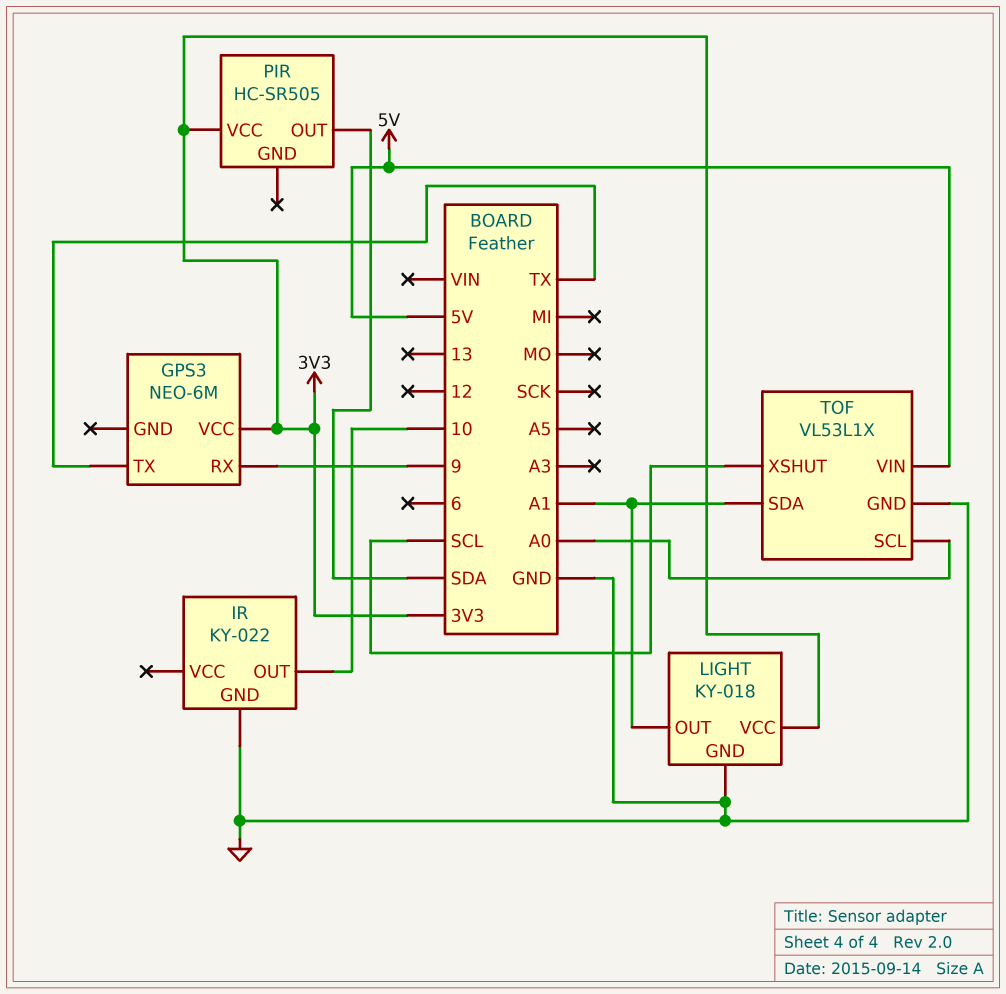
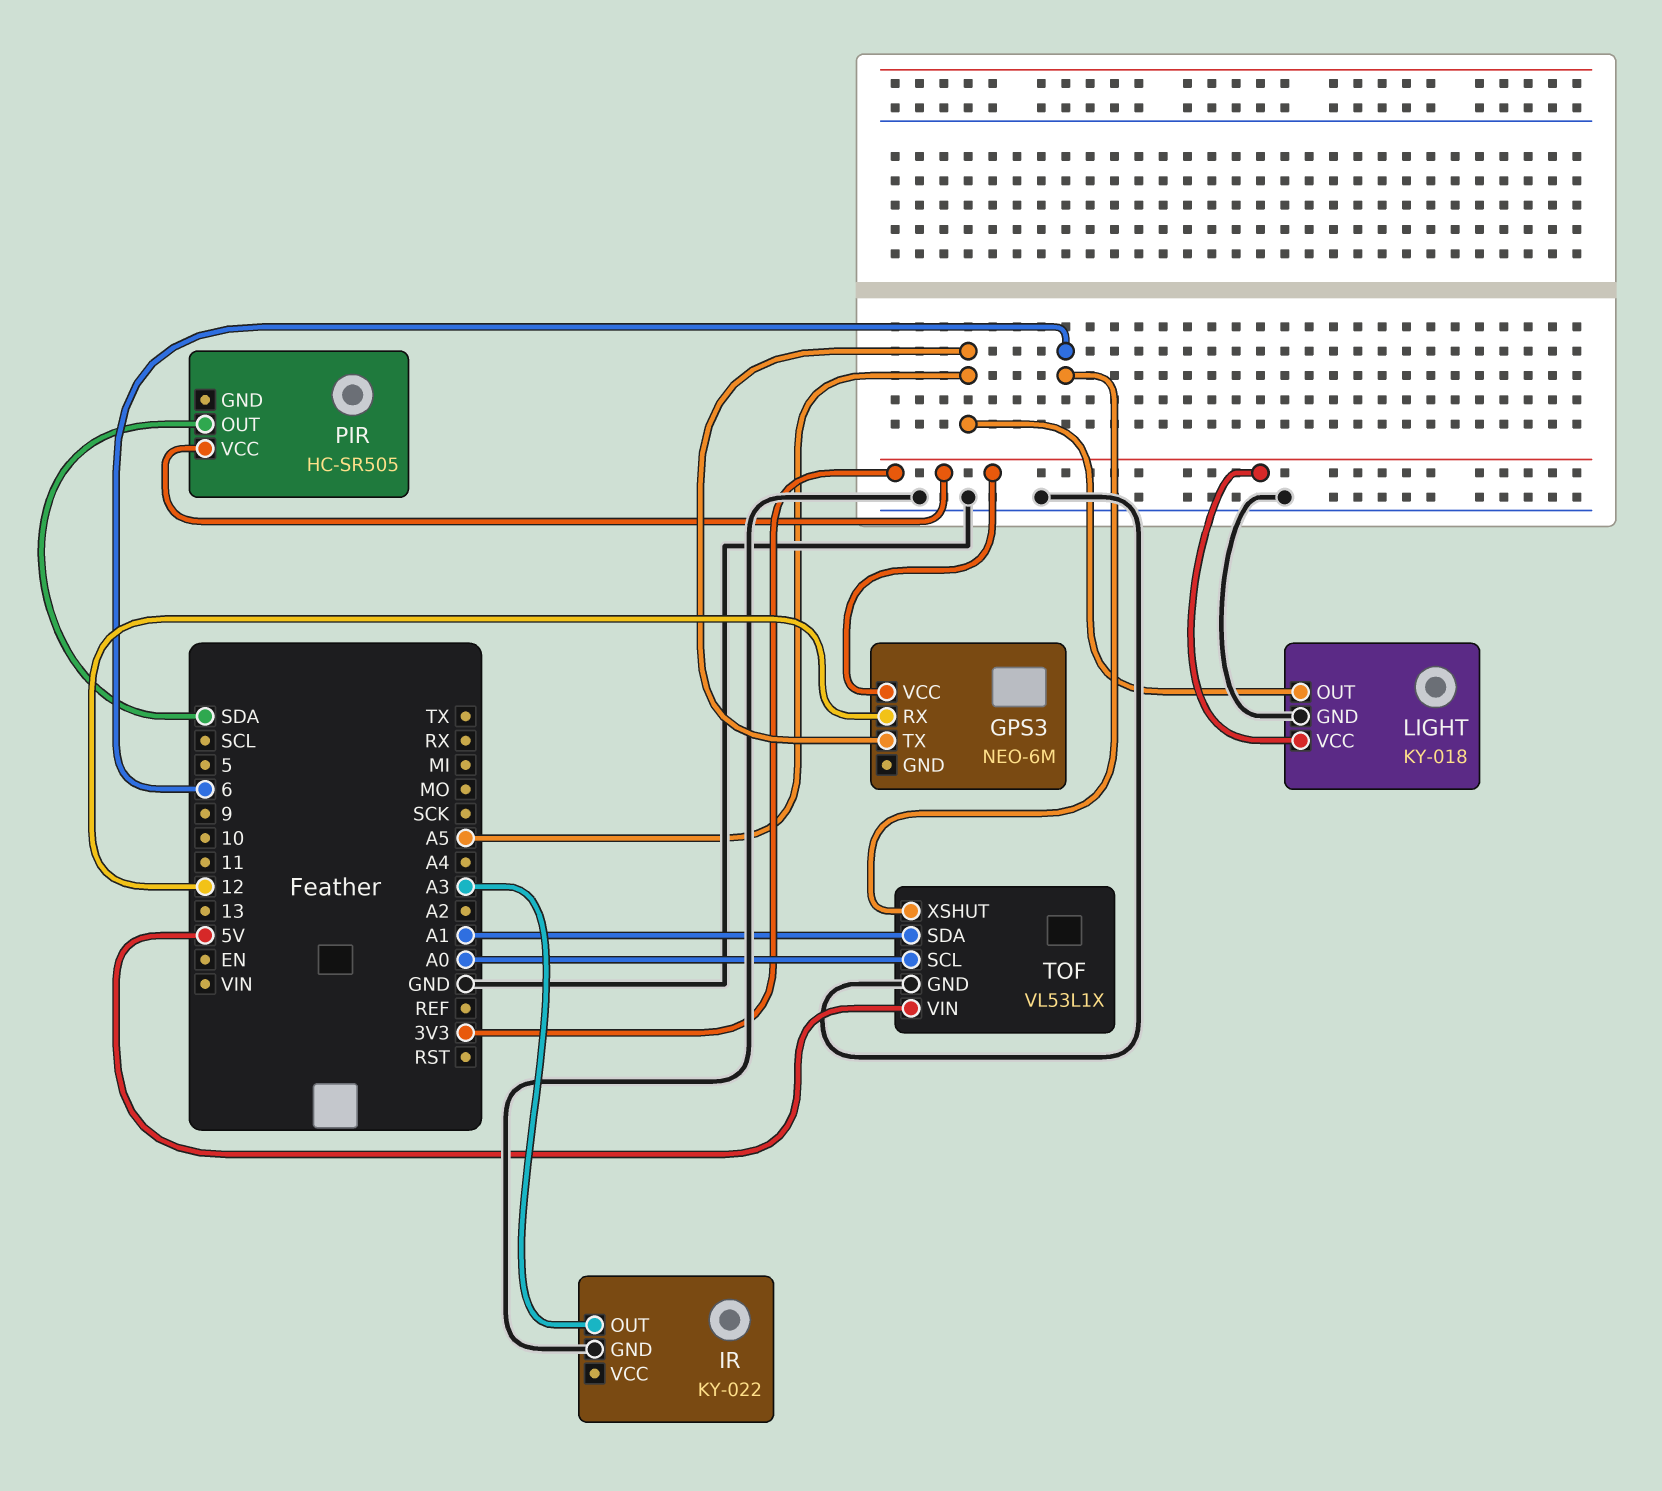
GPS3 pin RX: 9 -> 12
GPS3 pin TX: TX -> A5
IR pin OUT: 10 -> A3
LIGHT pin OUT: A1 -> A5
TOF pin XSHUT: SCL -> 6

